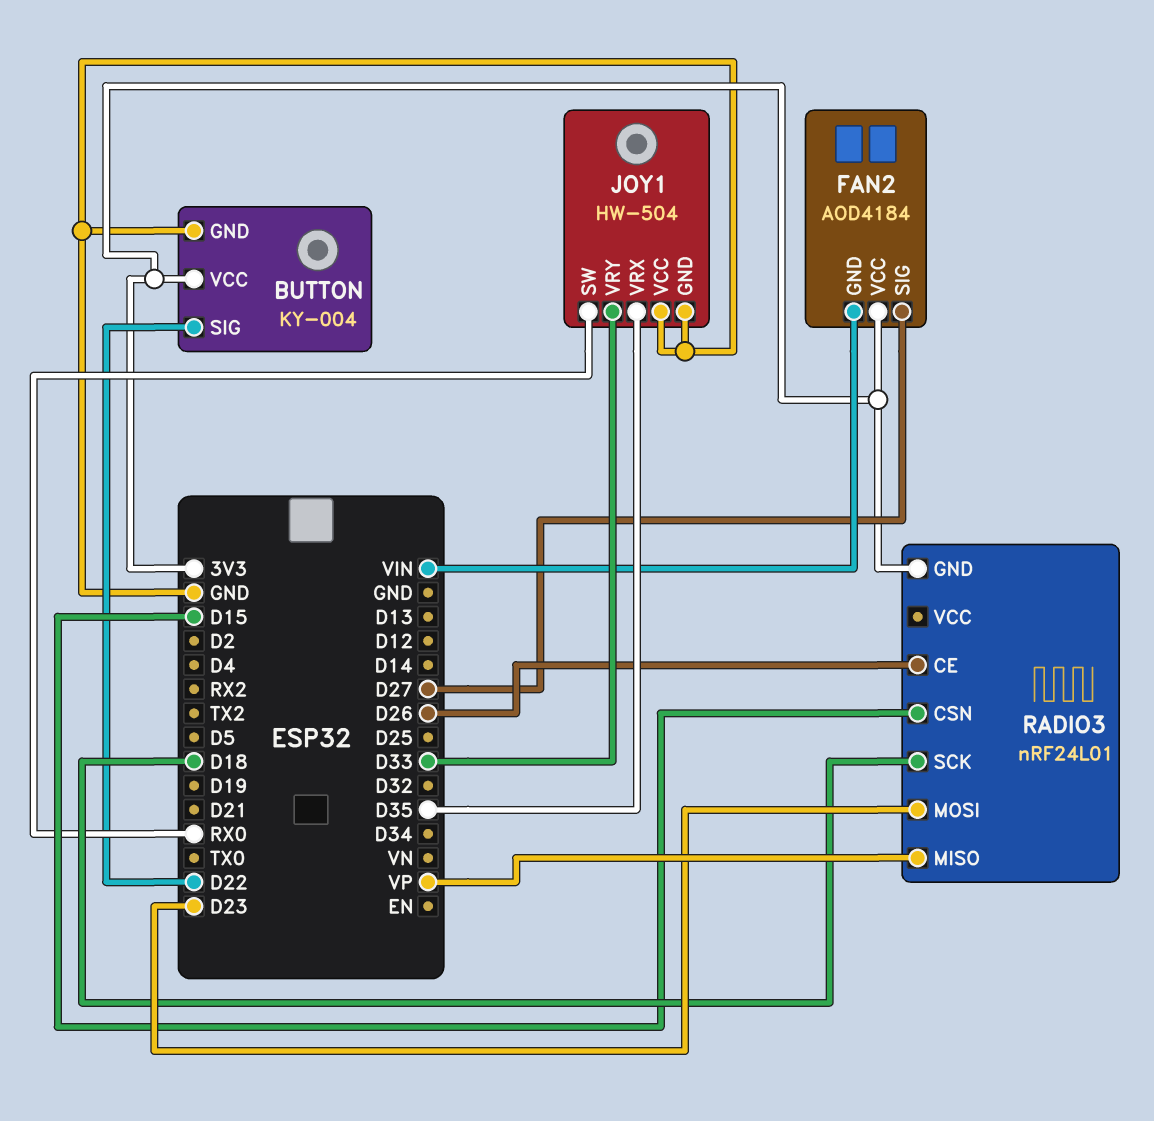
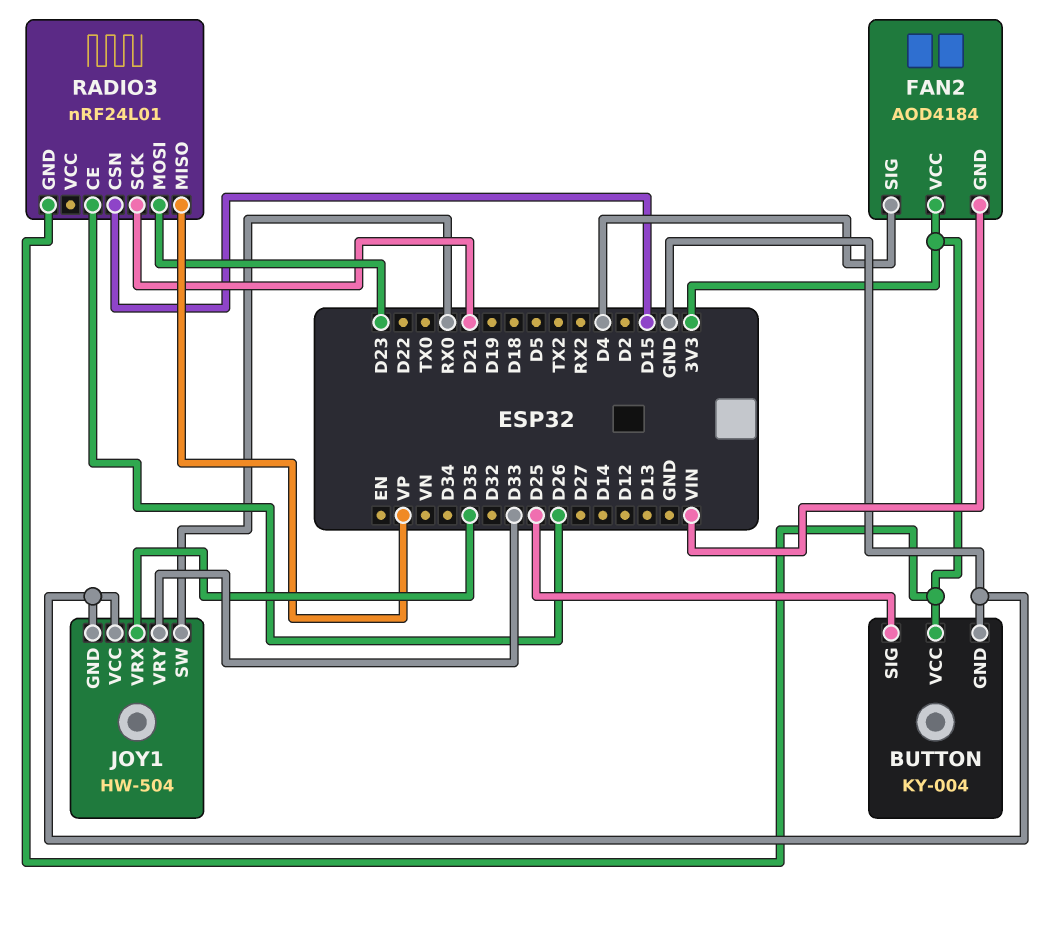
BUTTON pin SIG: D22 -> D25
FAN2 pin SIG: D27 -> D4
RADIO3 pin SCK: D18 -> D21

